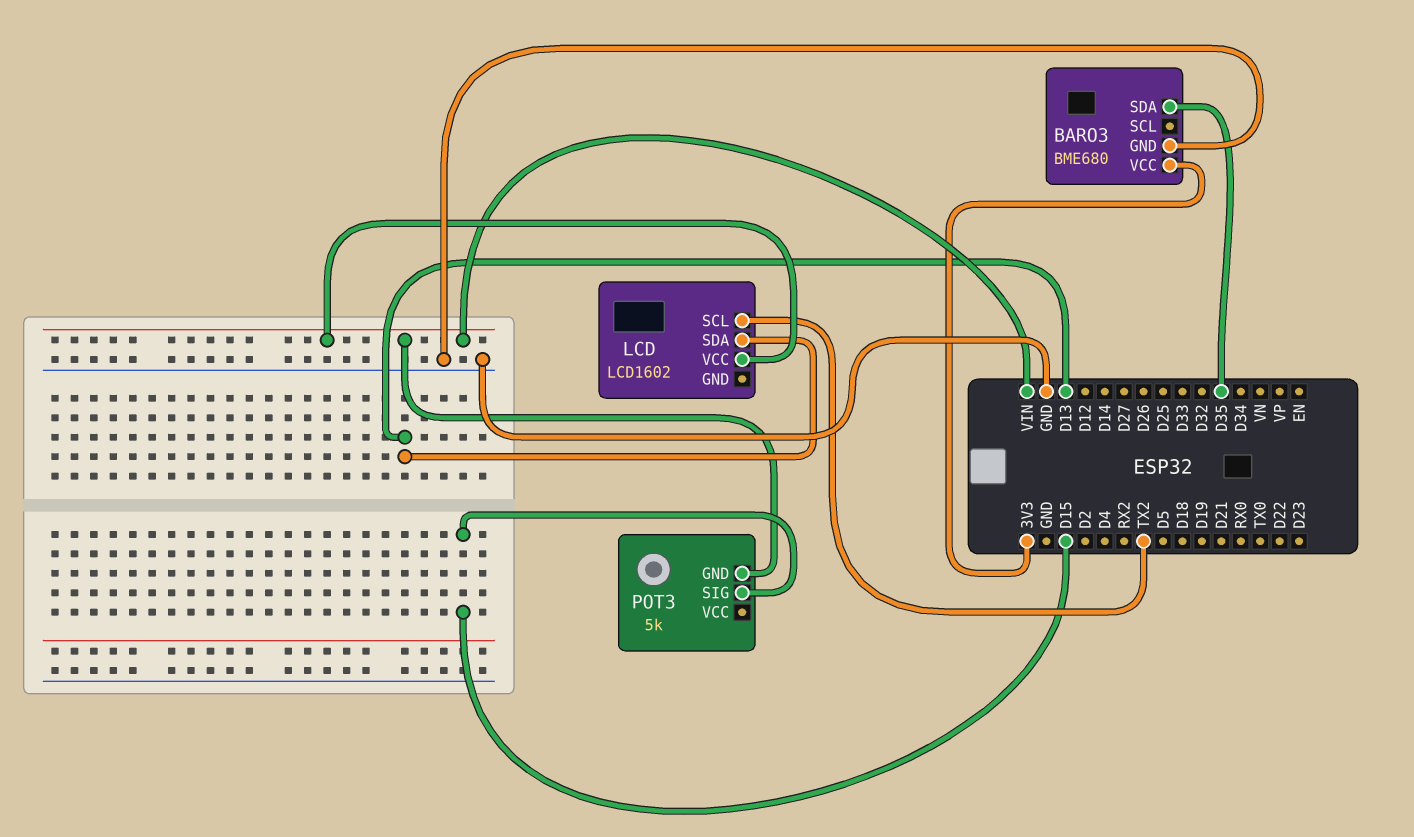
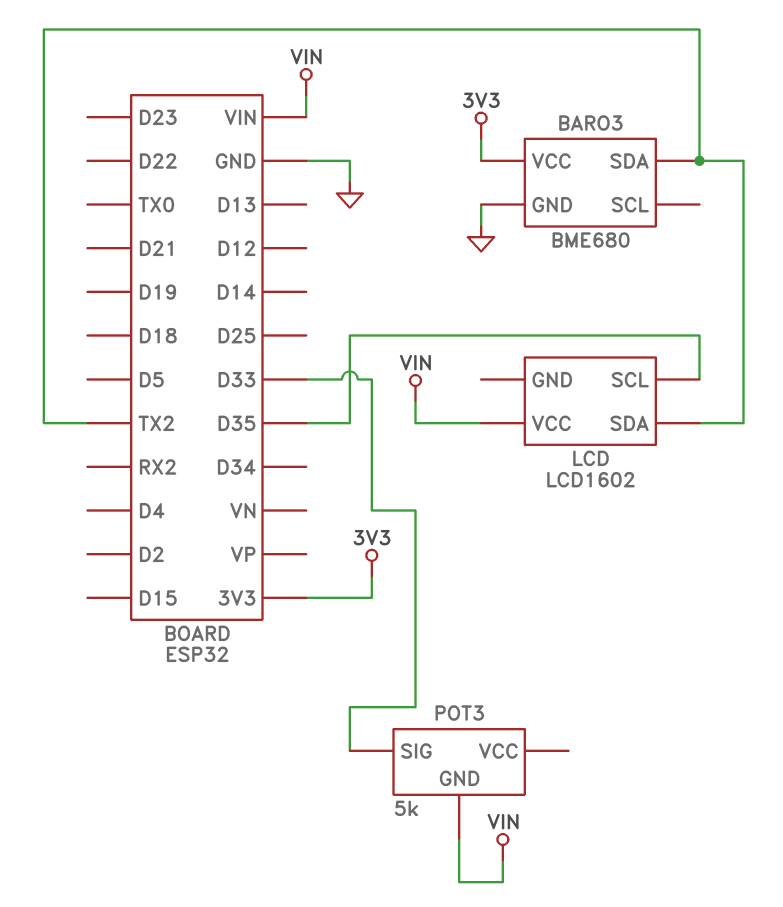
BARO3 pin SDA: D35 -> TX2
LCD pin SCL: TX2 -> D35
LCD pin SDA: D13 -> TX2
POT3 pin SIG: D15 -> D33

